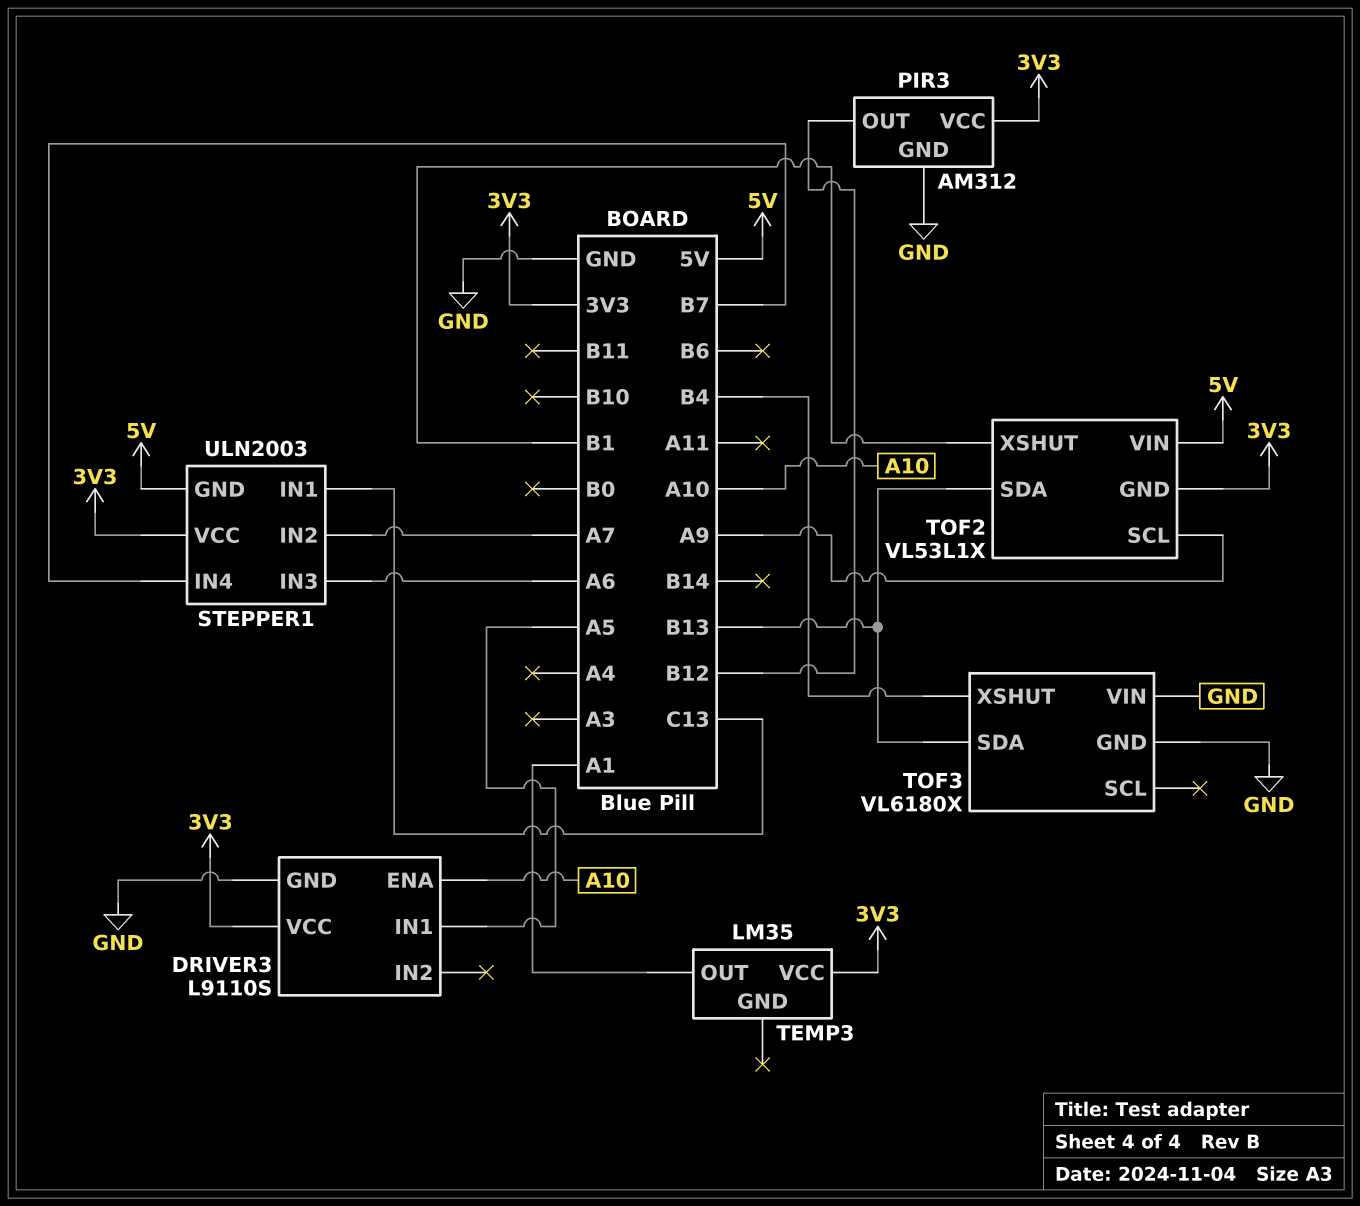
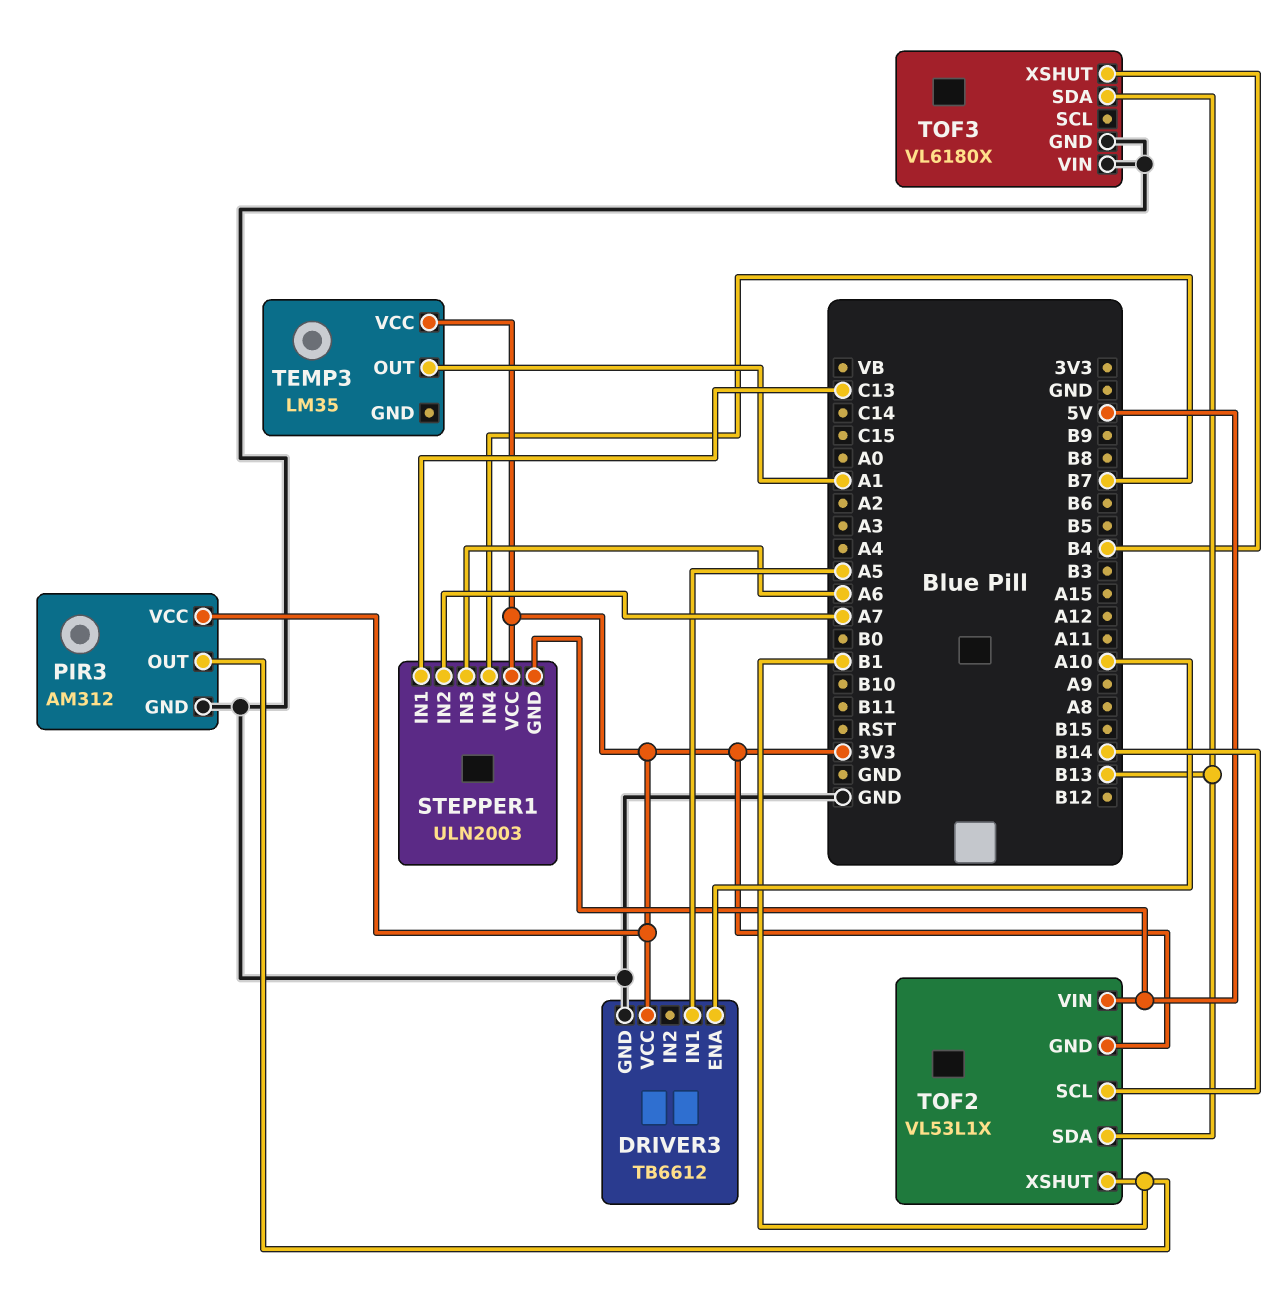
DRIVER3: L9110S -> TB6612
PIR3 pin OUT: B12 -> B1
TOF2 pin SCL: A9 -> B14

